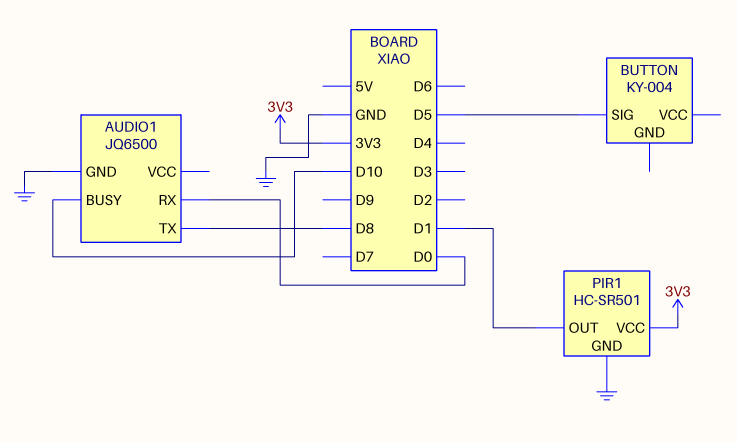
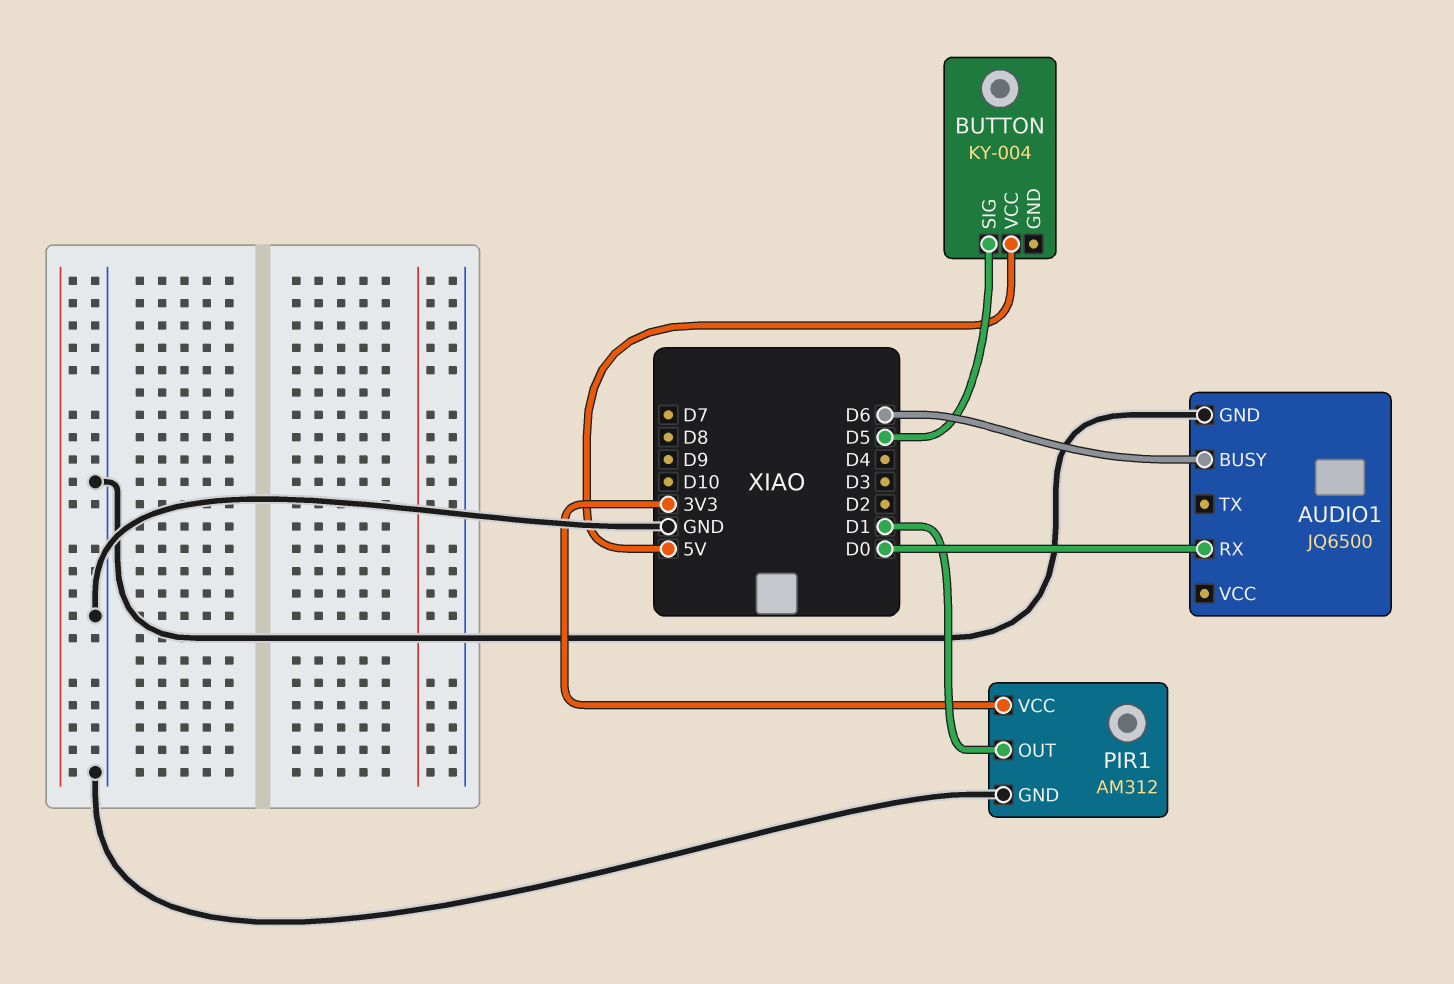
AUDIO1 pin BUSY: D10 -> D6
AUDIO1 pin TX: D8 -> none
BUTTON pin VCC: none -> 5V
PIR1: HC-SR501 -> AM312

